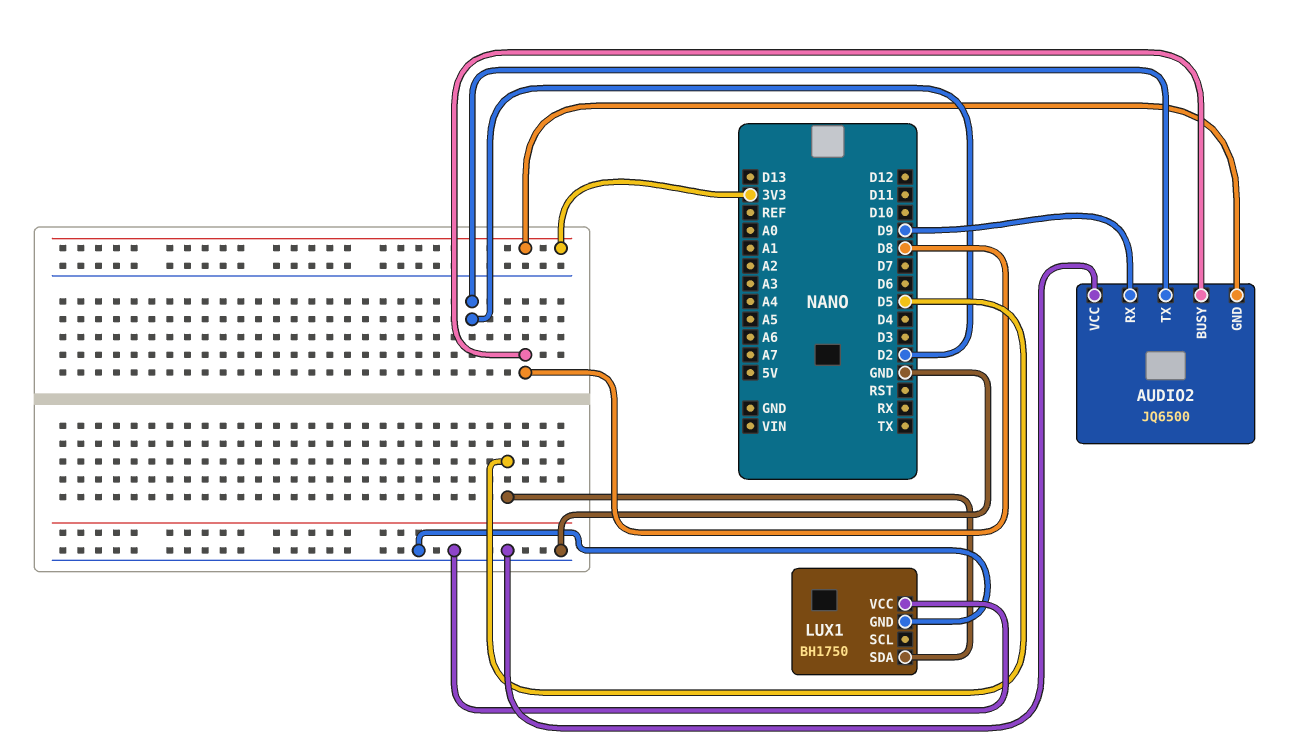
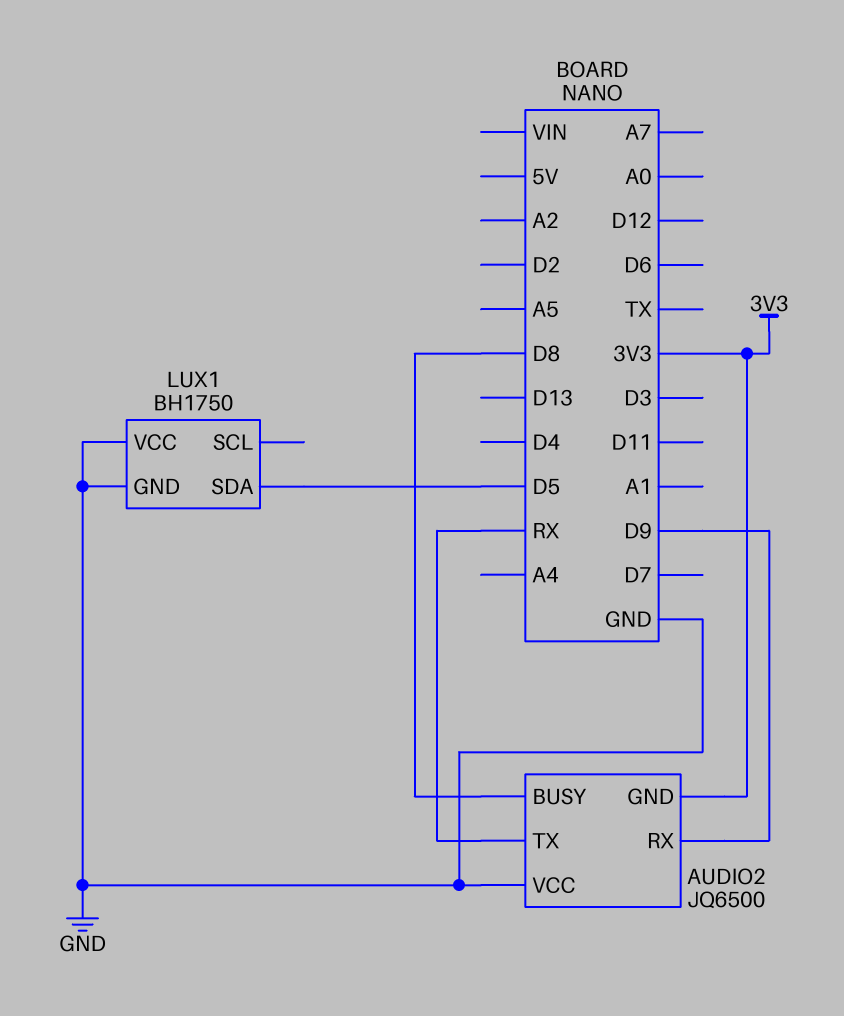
AUDIO2 pin TX: D2 -> RX

